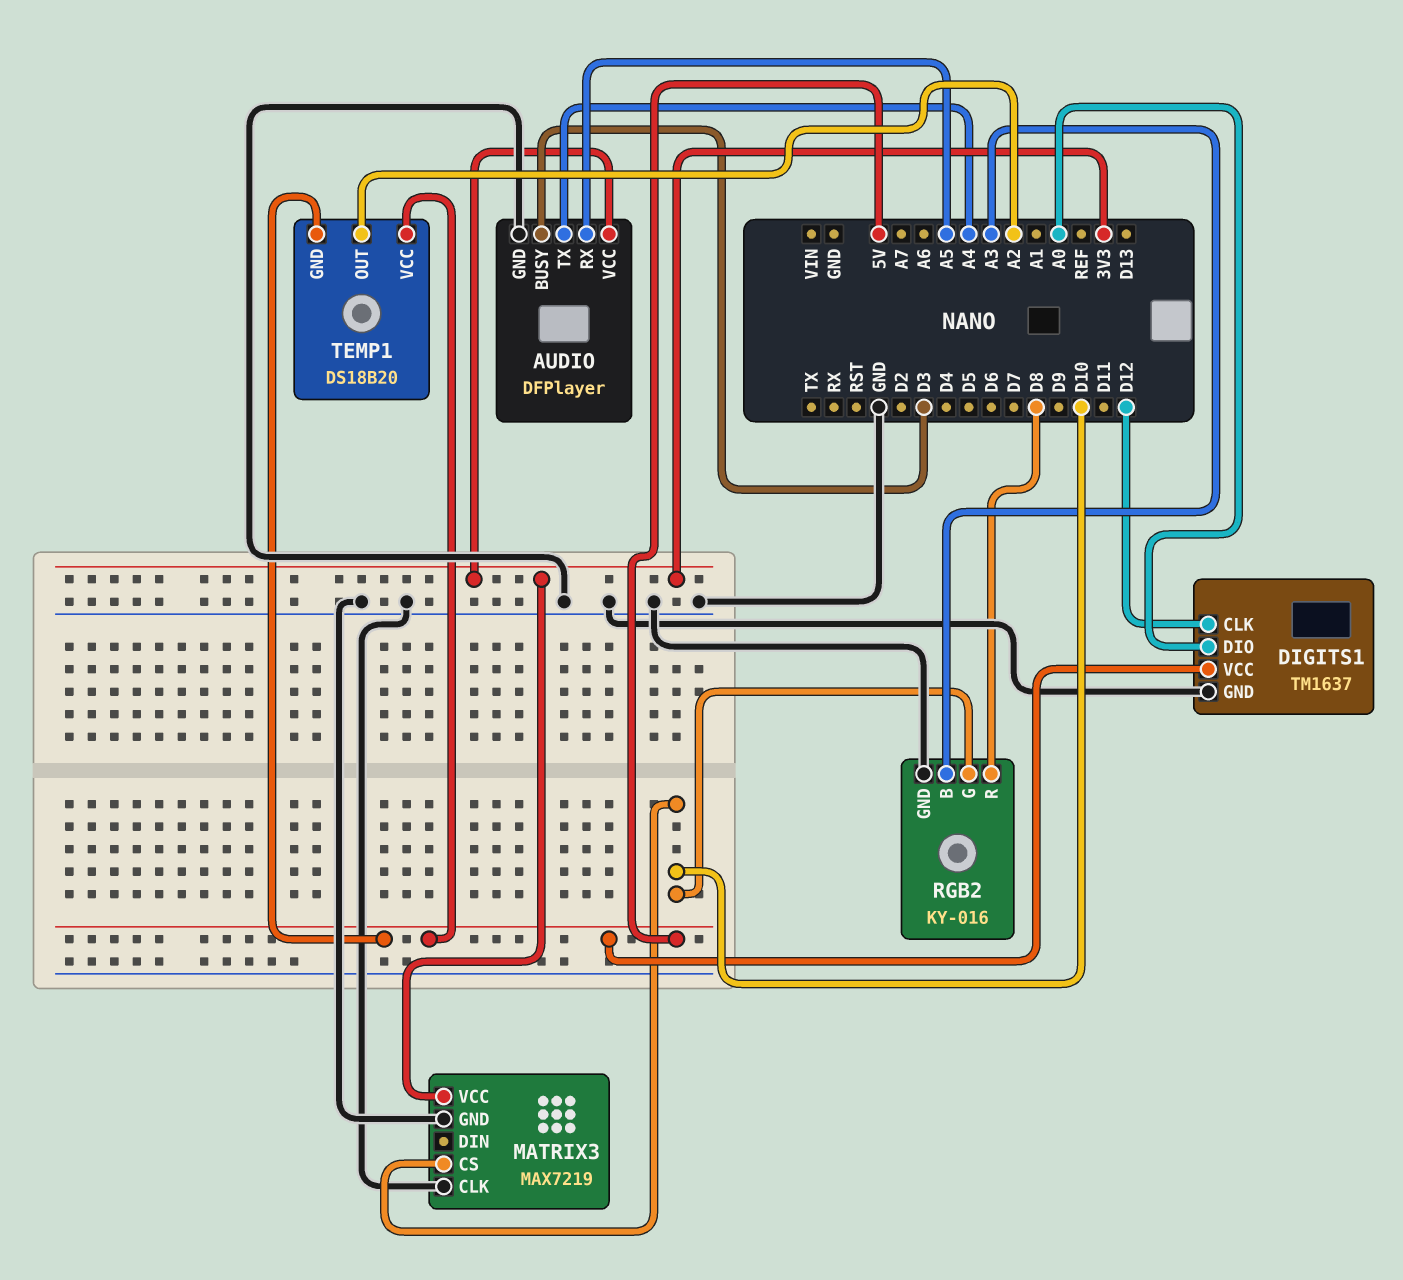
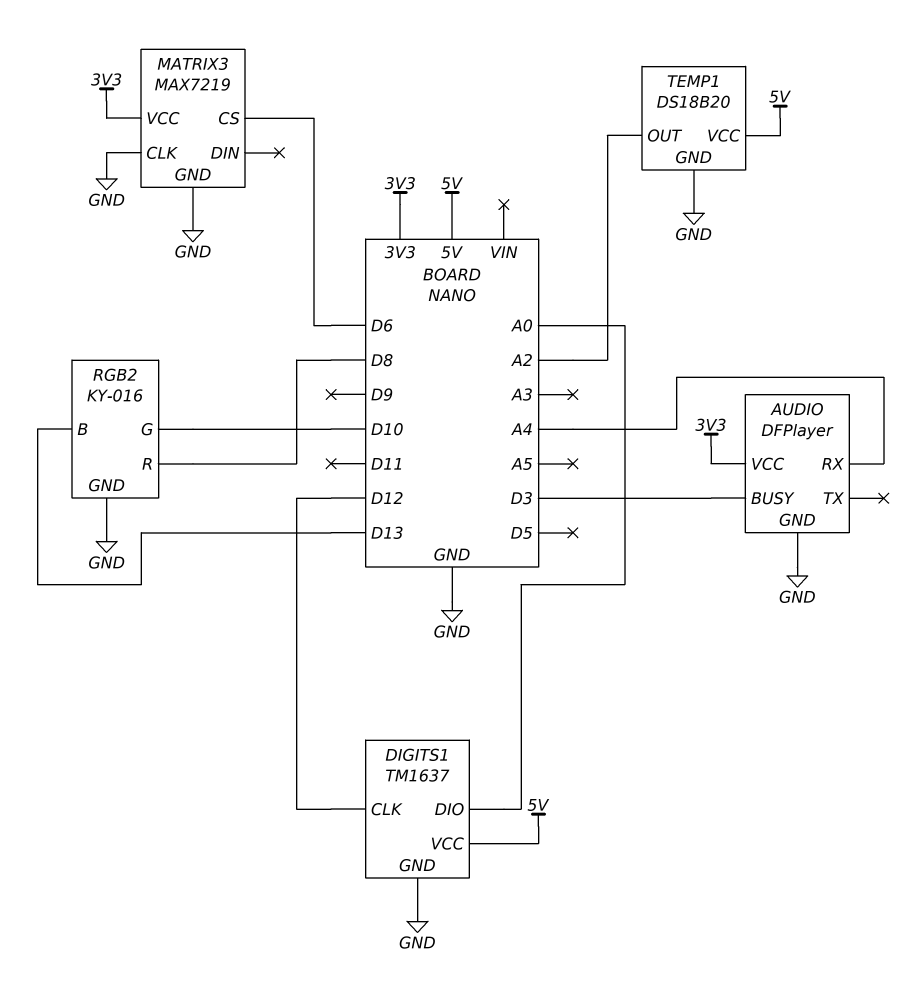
AUDIO pin RX: A5 -> A4
AUDIO pin TX: A4 -> none
MATRIX3 pin CS: D10 -> D6
RGB2 pin B: A3 -> D13
TEMP1 pin GND: 5V -> GND

